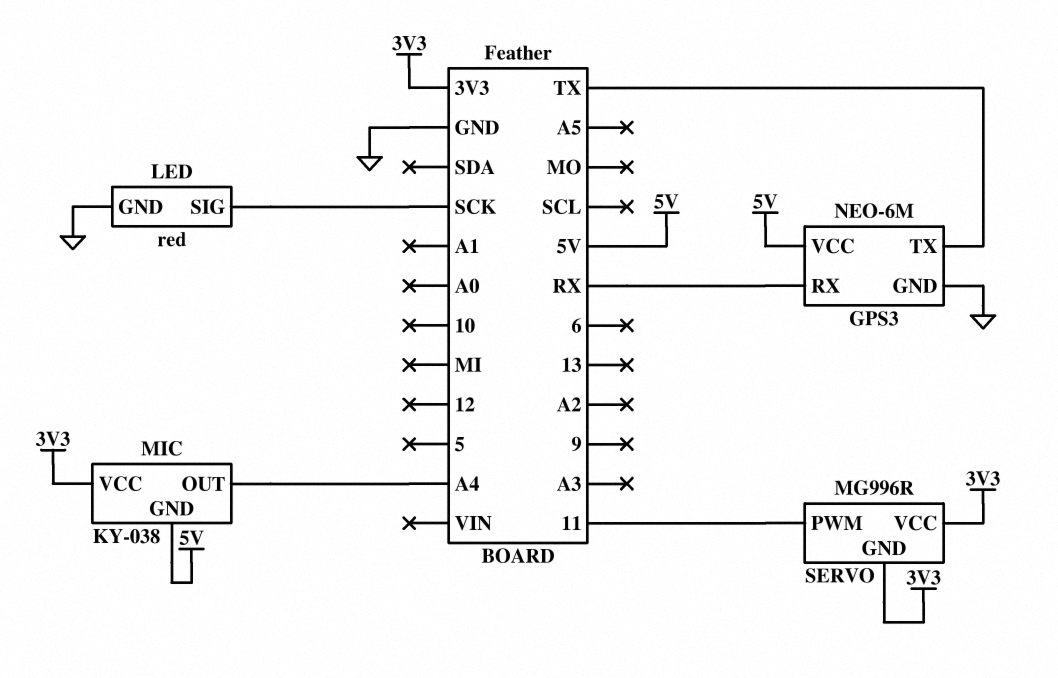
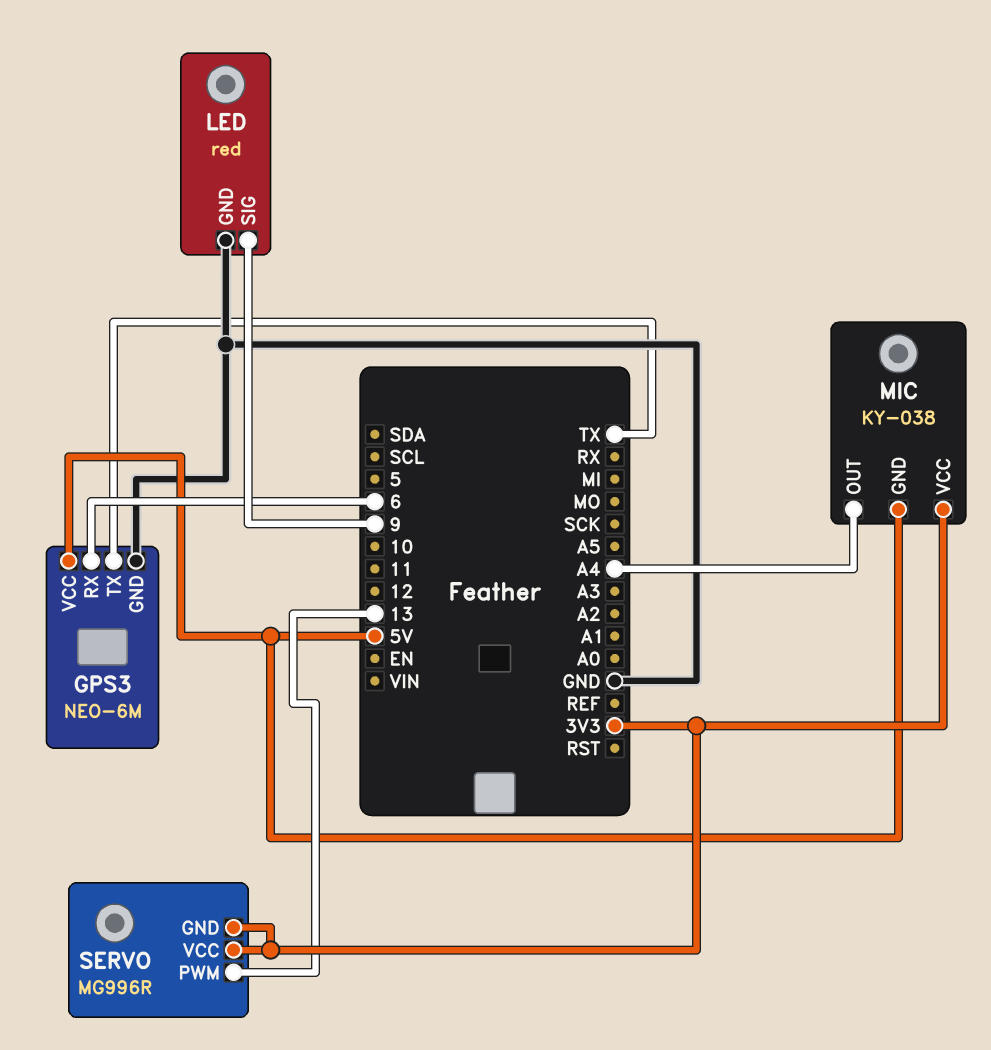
GPS3 pin RX: RX -> 6
LED pin SIG: SCK -> 9
SERVO pin PWM: 11 -> 13

